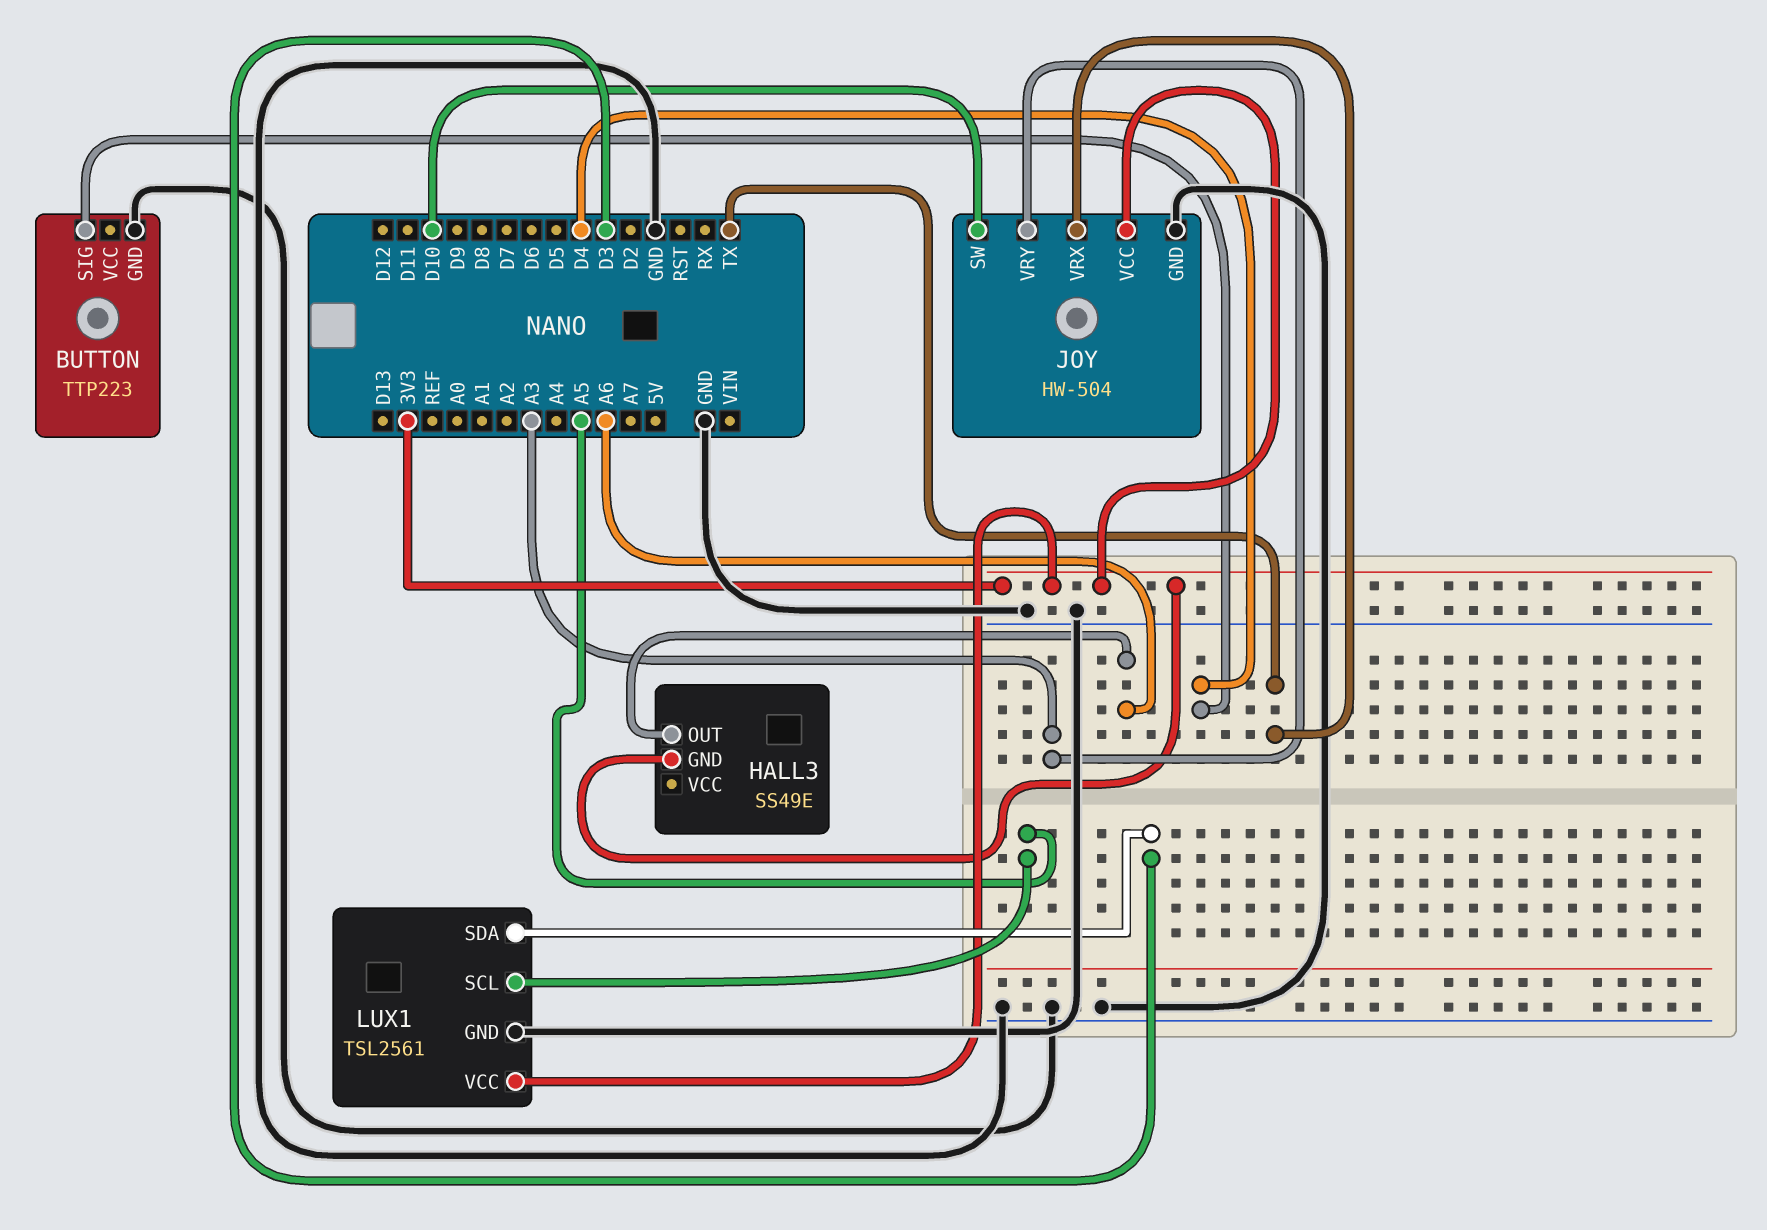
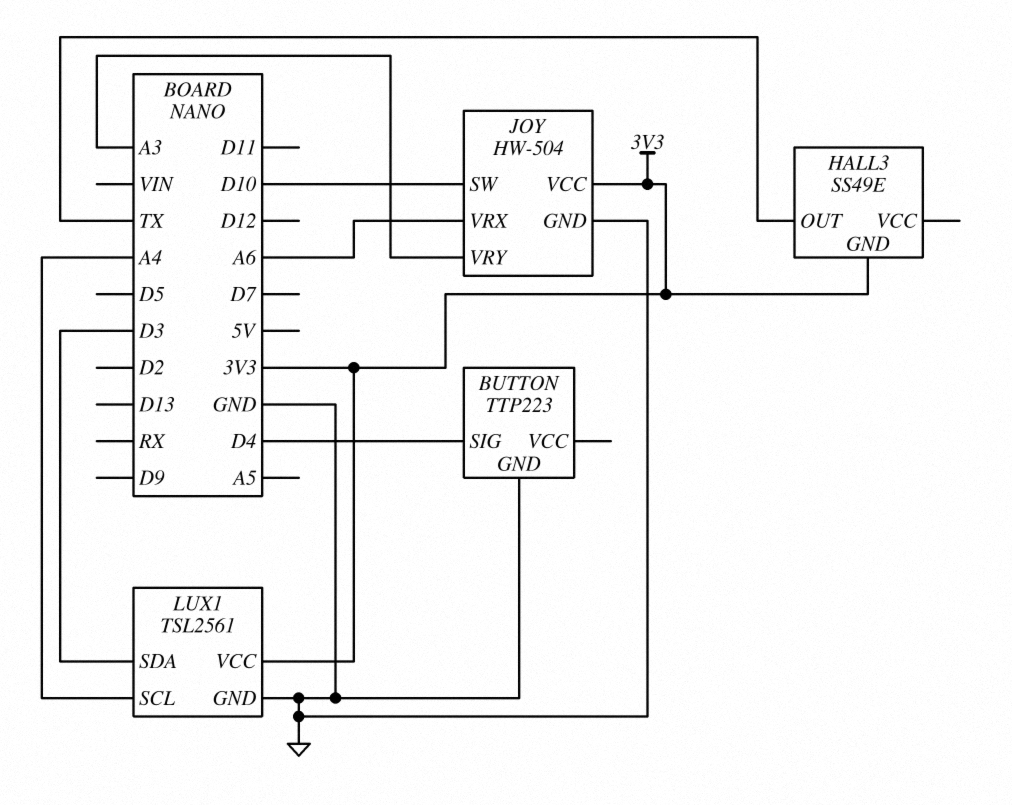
HALL3 pin OUT: A6 -> TX
JOY pin VRX: TX -> A6
LUX1 pin SCL: A5 -> A4

